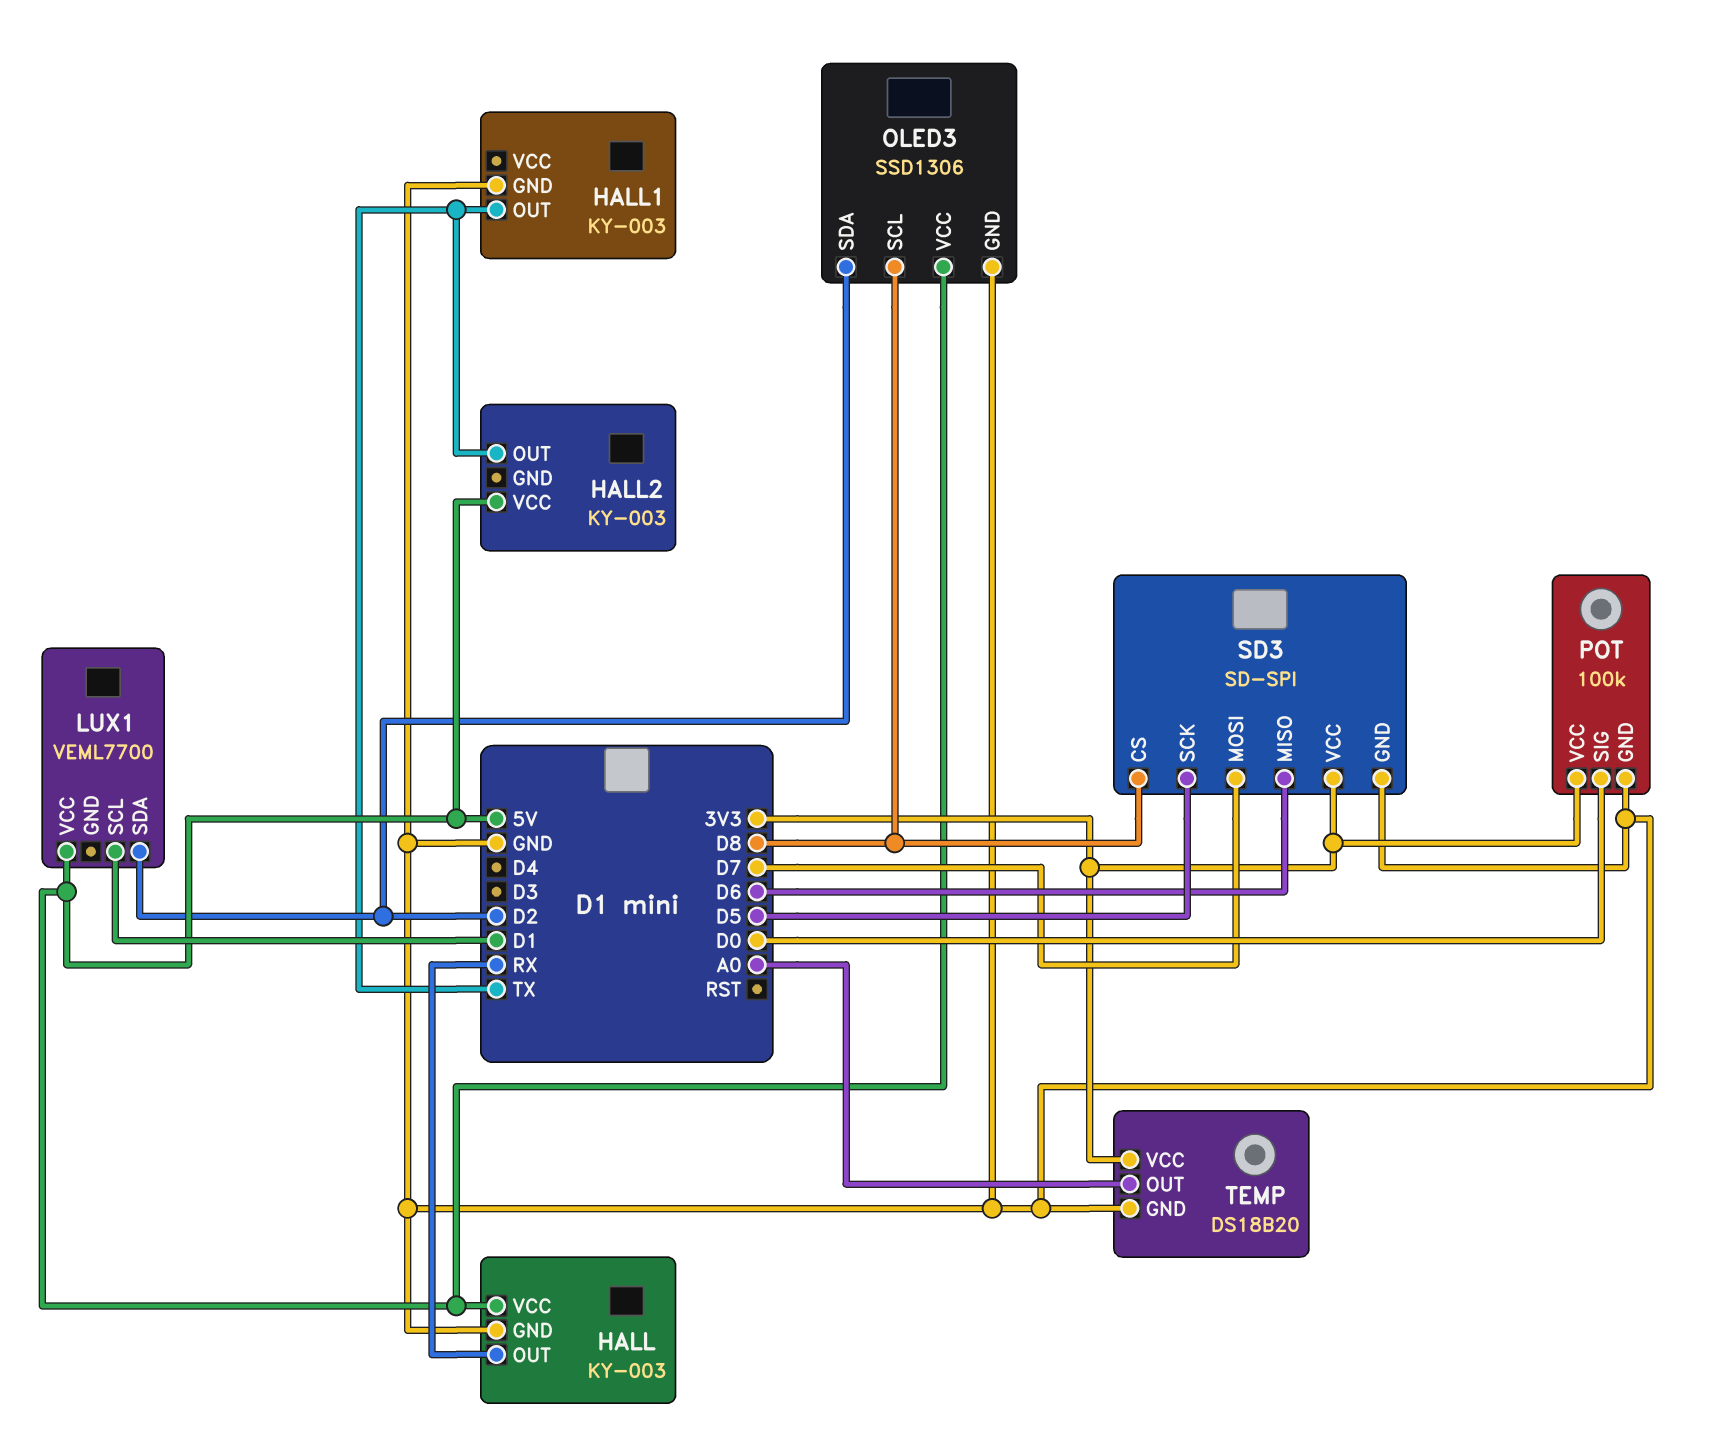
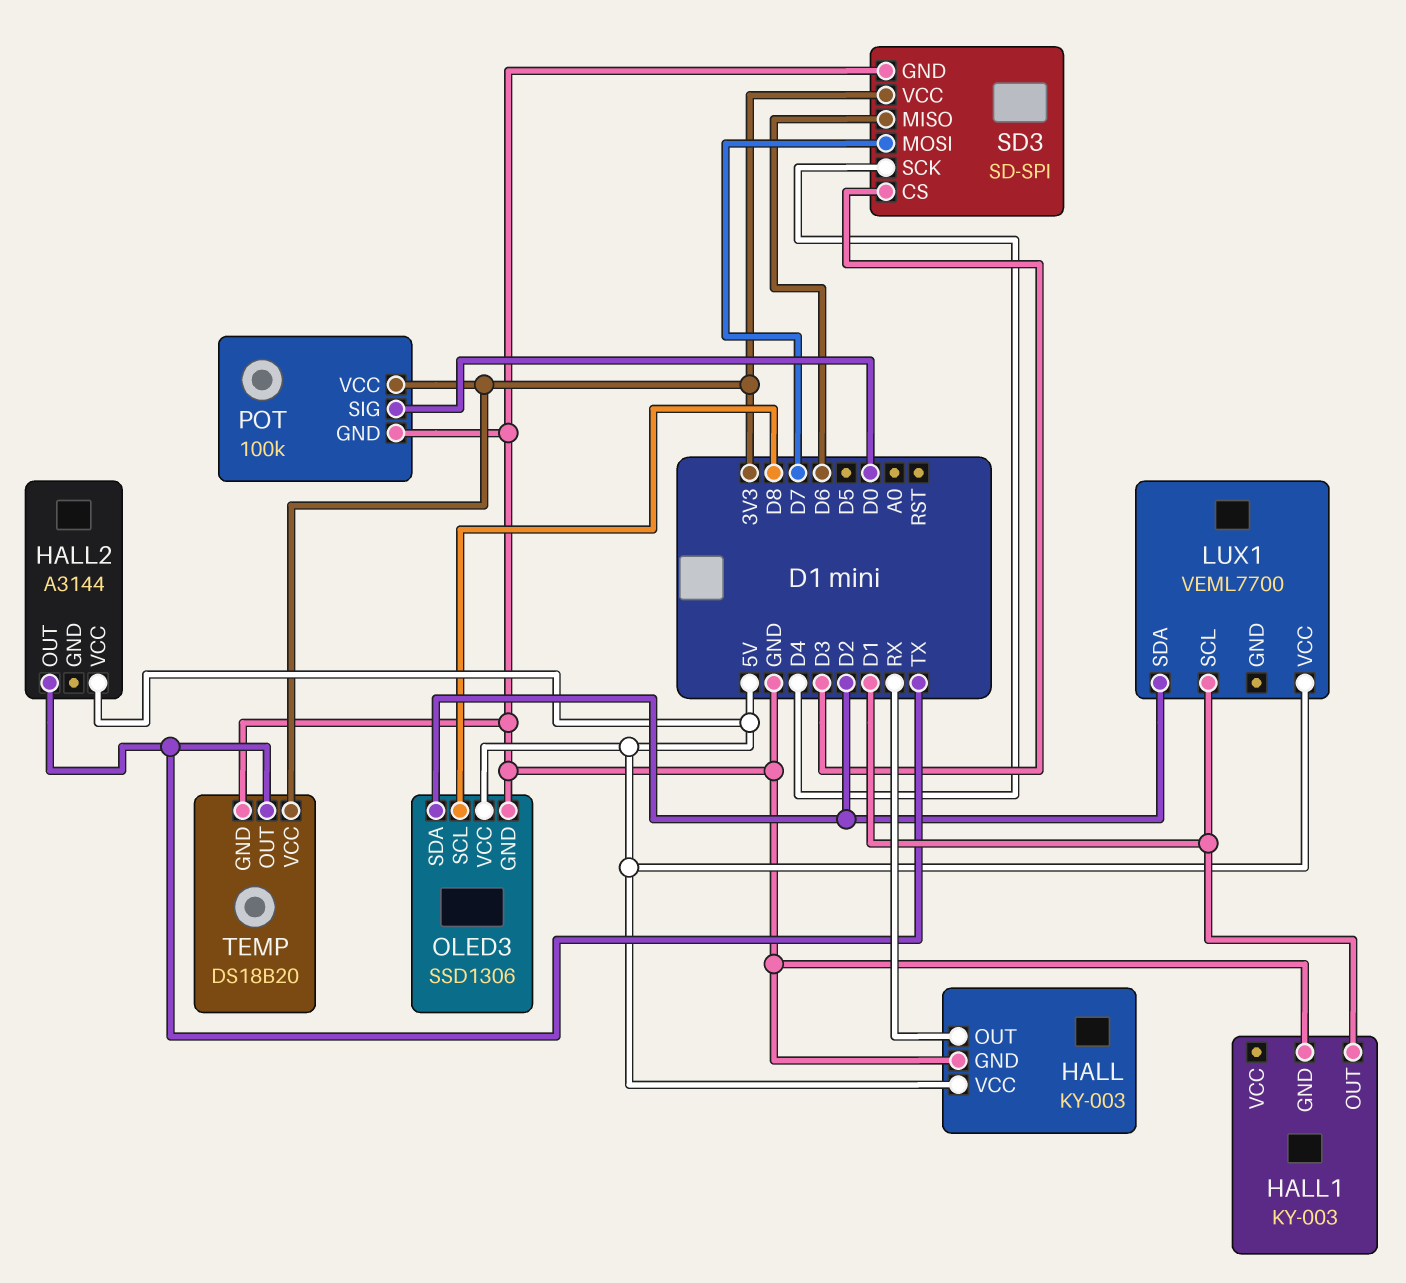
HALL1 pin OUT: TX -> D1
HALL2: KY-003 -> A3144
SD3 pin CS: D8 -> D3
SD3 pin SCK: D5 -> D4
TEMP pin OUT: A0 -> TX

